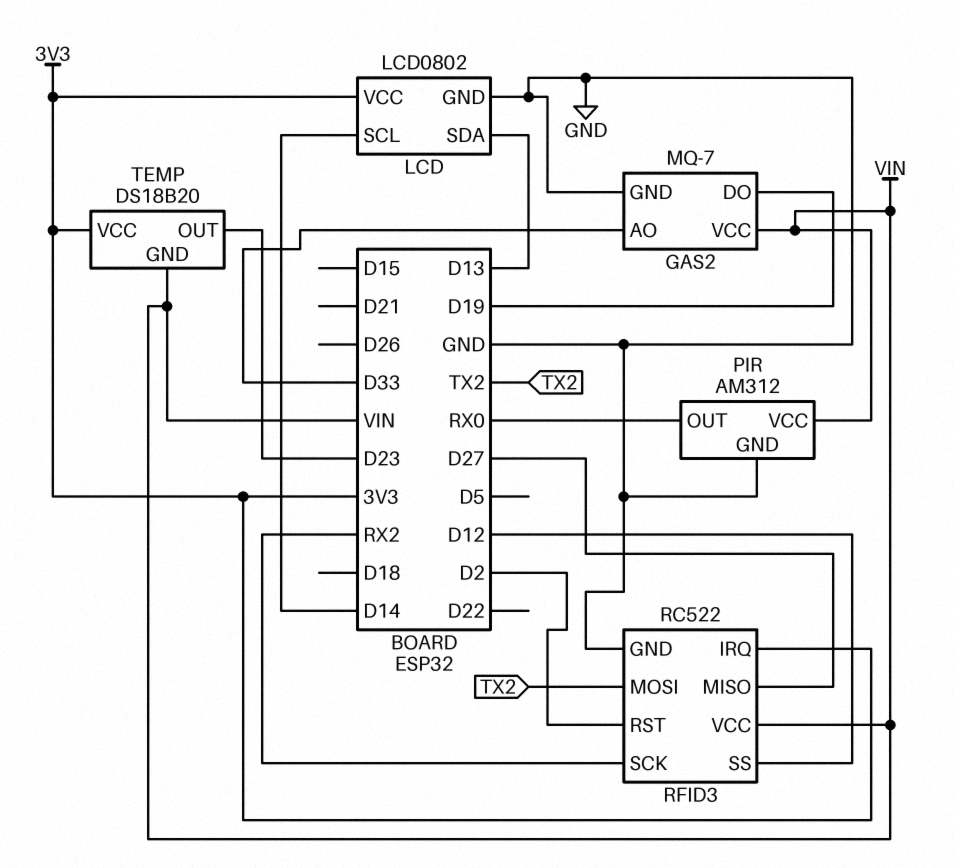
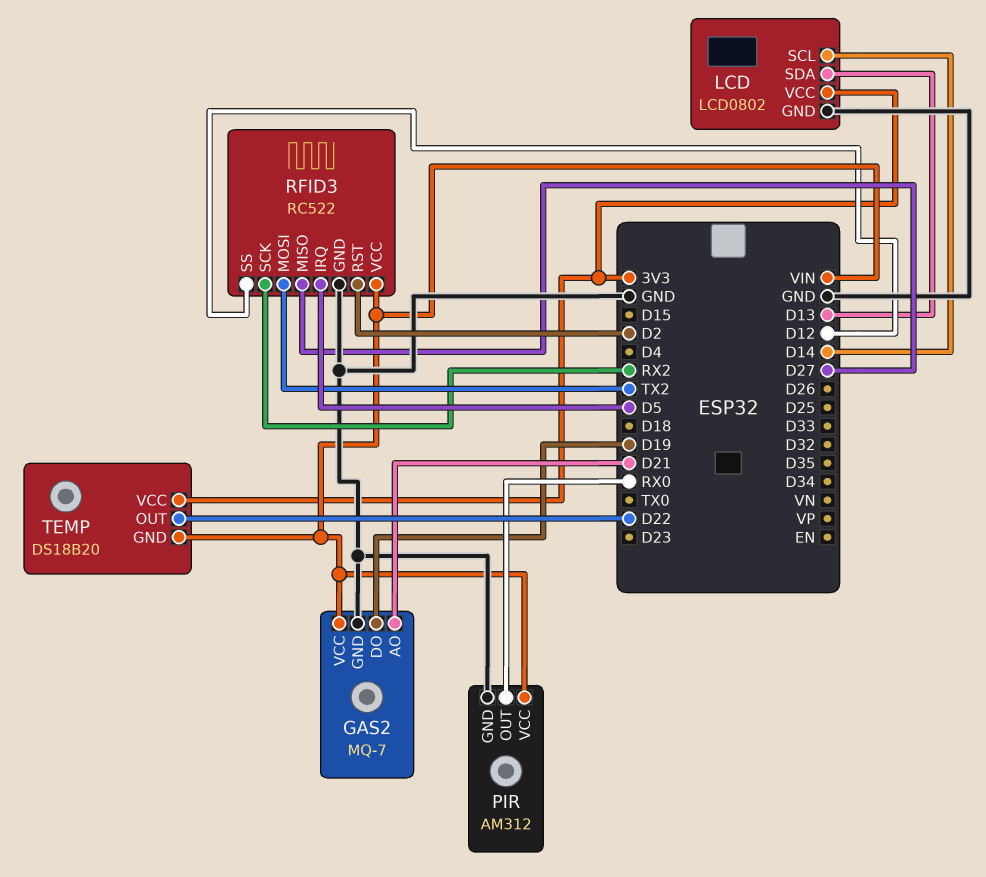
GAS2 pin AO: D33 -> D21
RFID3 pin IRQ: 3V3 -> D5
TEMP pin OUT: D23 -> D22

